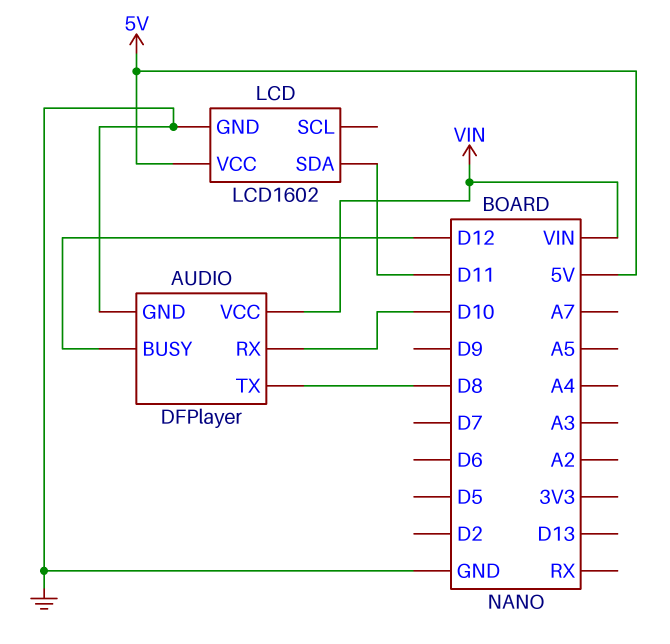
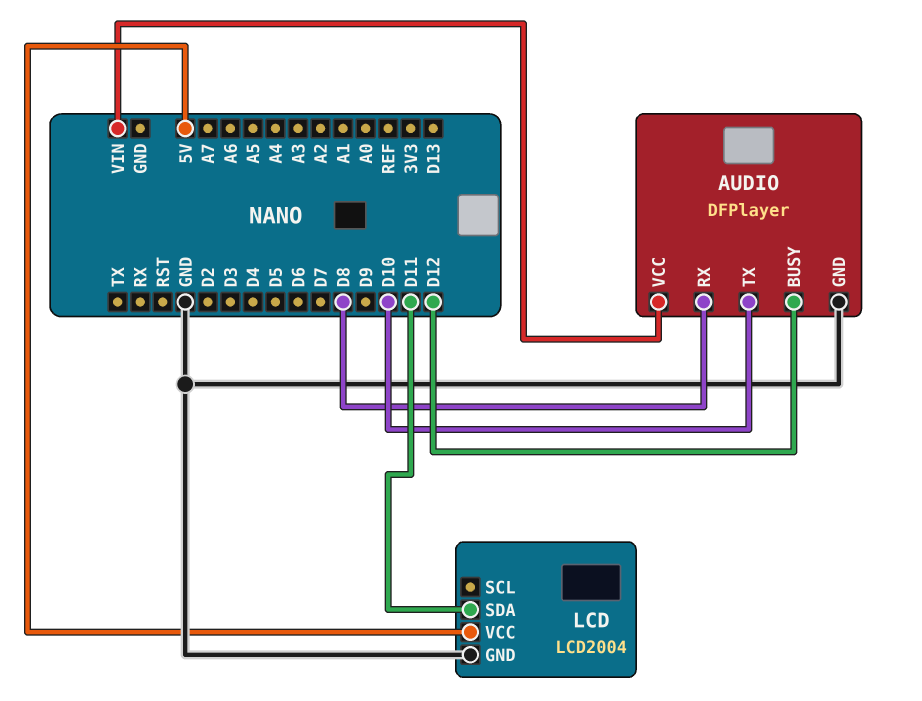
AUDIO pin RX: D10 -> D8
AUDIO pin TX: D8 -> D10
LCD: LCD1602 -> LCD2004

